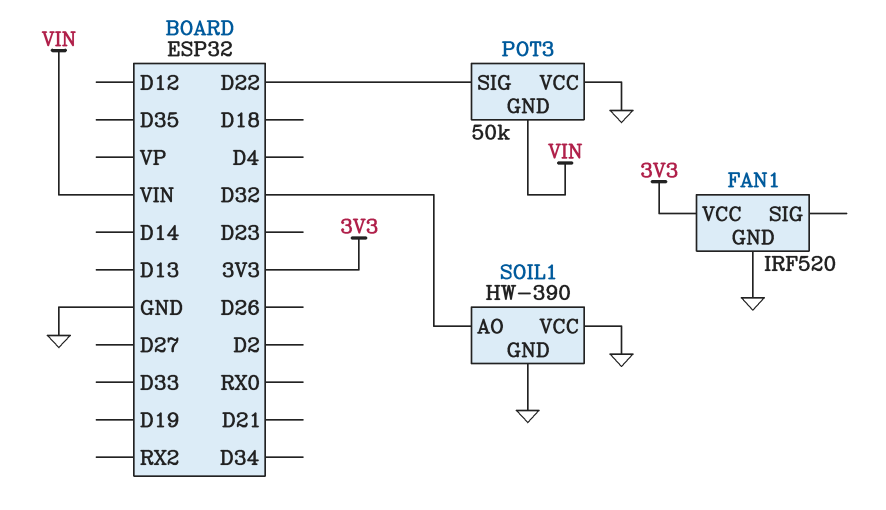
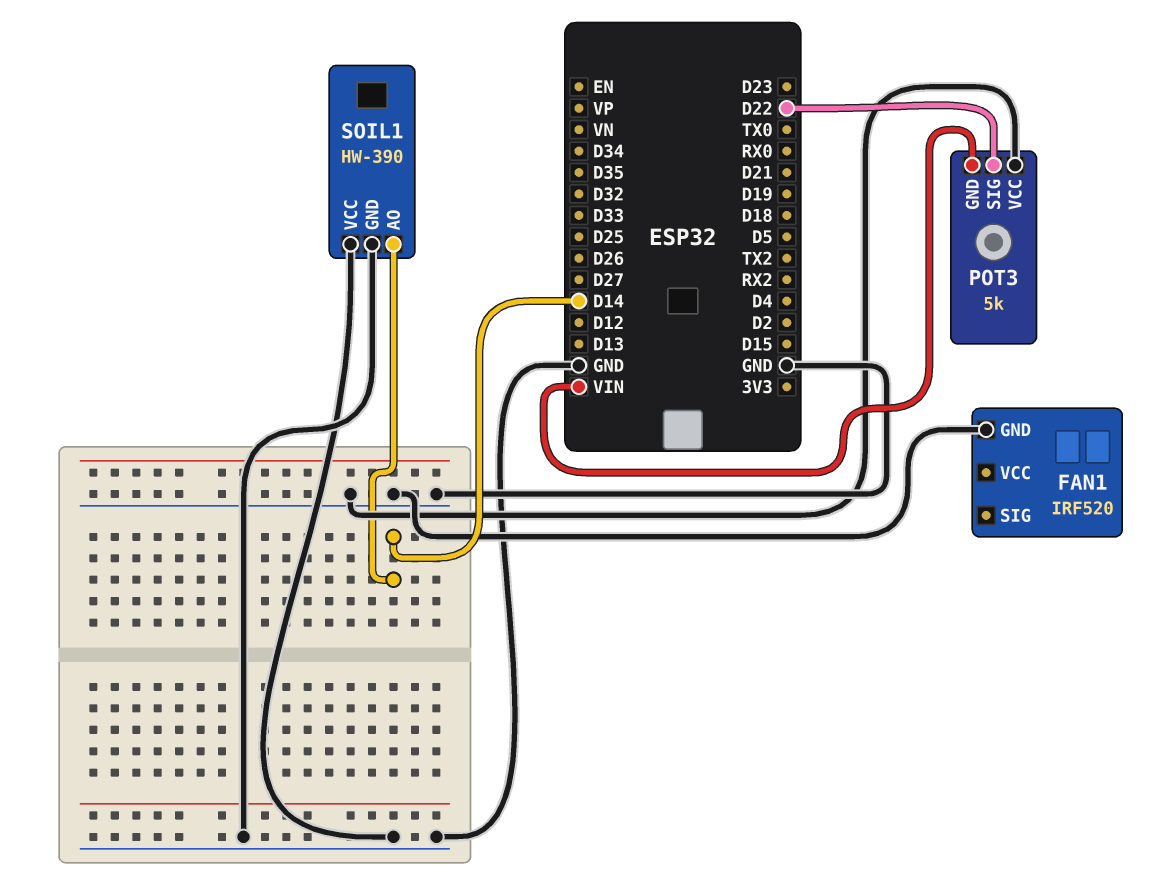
FAN1 pin VCC: 3V3 -> none
POT3: 50k -> 5k
SOIL1 pin AO: D32 -> D14

